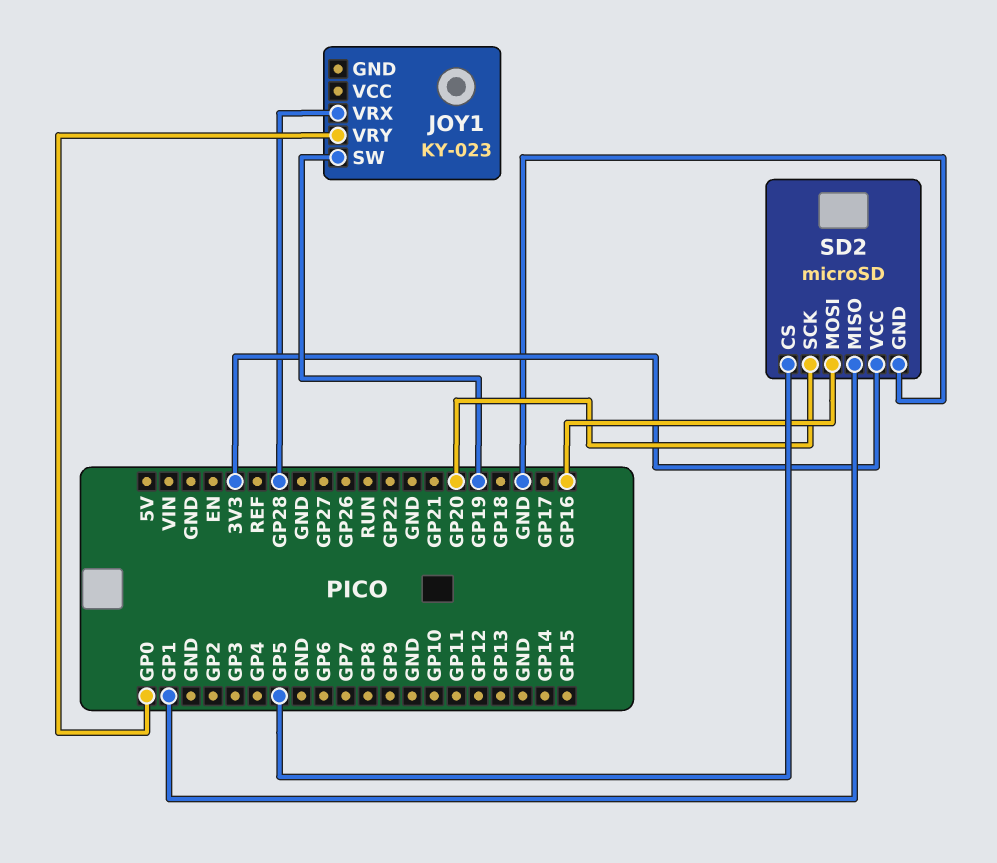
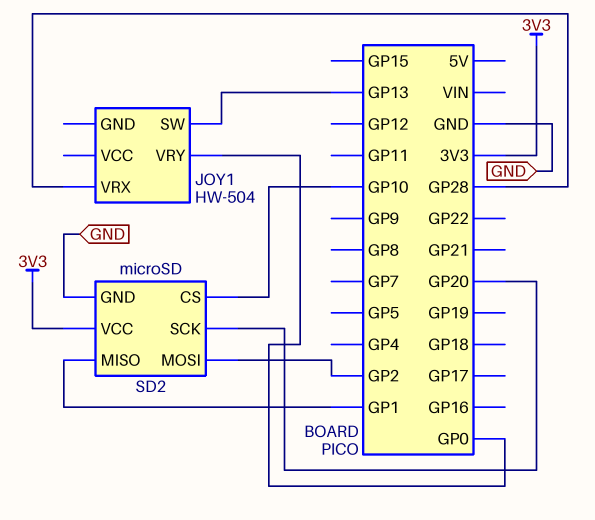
JOY1: KY-023 -> HW-504
JOY1 pin SW: GP19 -> GP13
SD2 pin CS: GP5 -> GP10
SD2 pin MOSI: GP16 -> GP2

